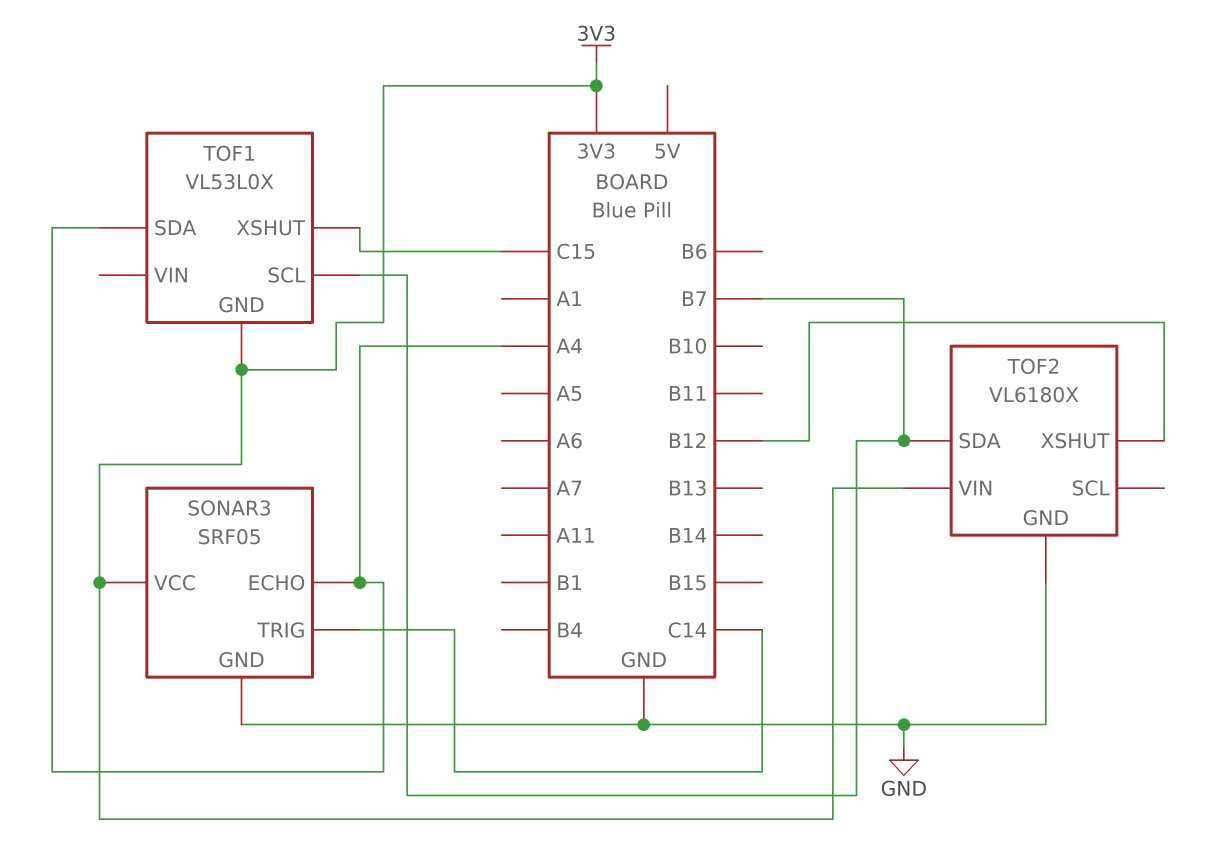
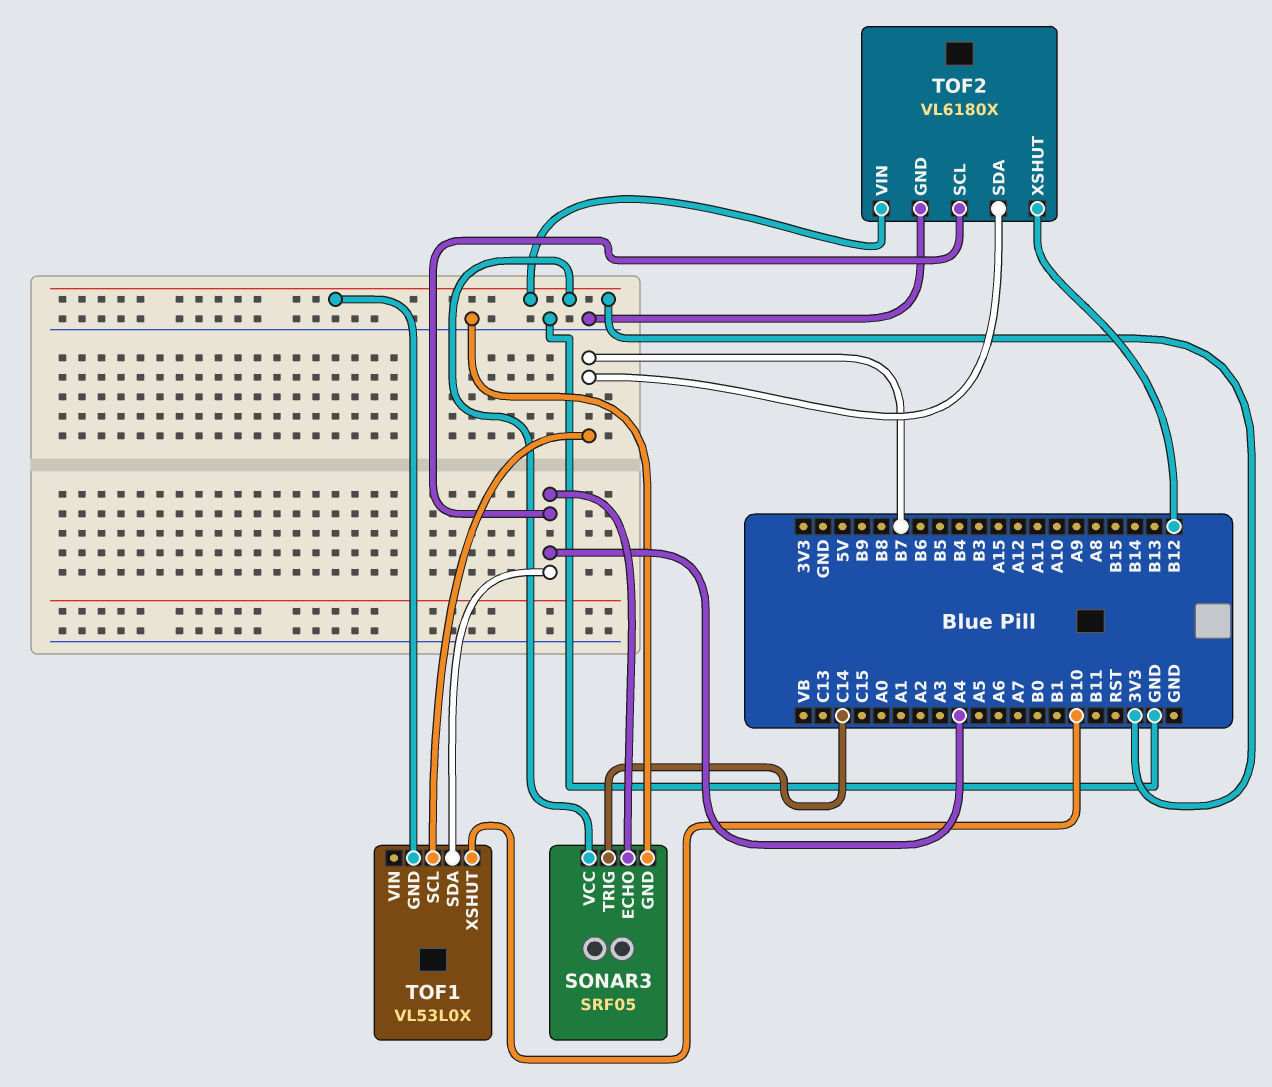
TOF1 pin XSHUT: C15 -> B10
TOF2 pin SCL: none -> A4

